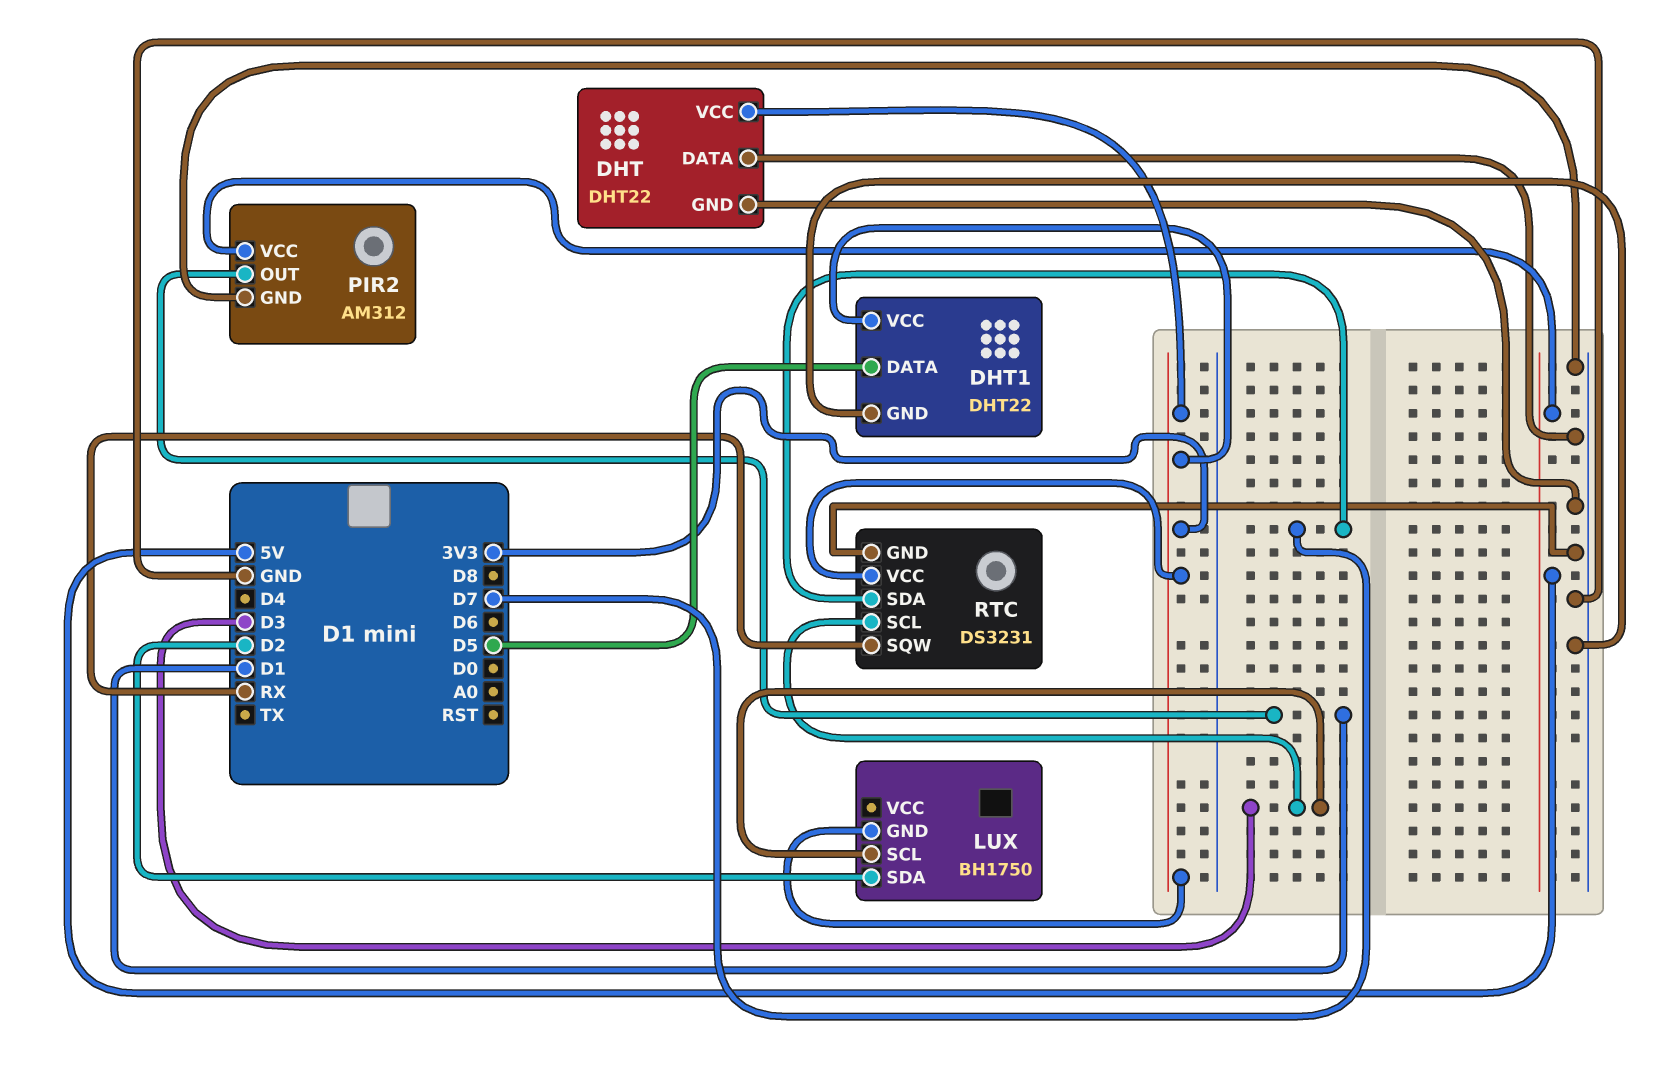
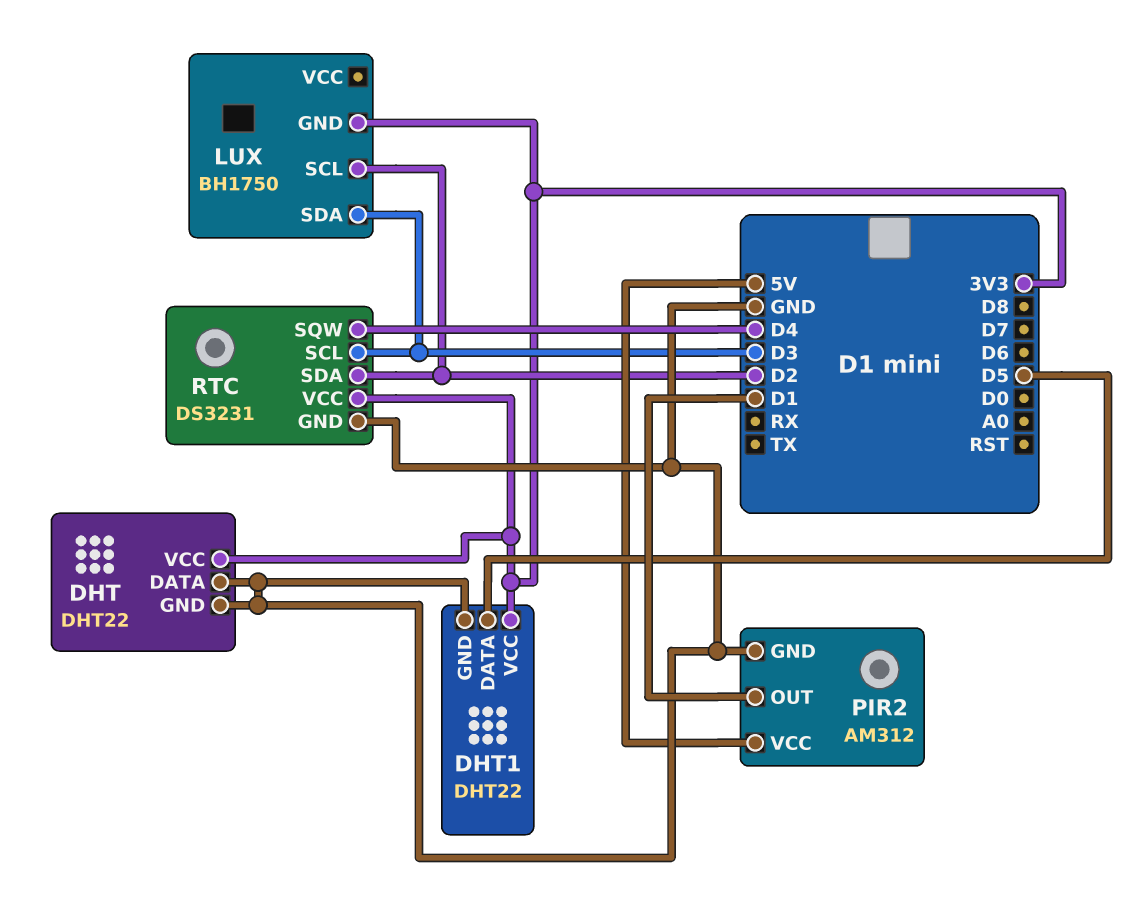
LUX pin SCL: D3 -> D2
LUX pin SDA: D2 -> D3
RTC pin SDA: D7 -> D2
RTC pin SQW: RX -> D4

